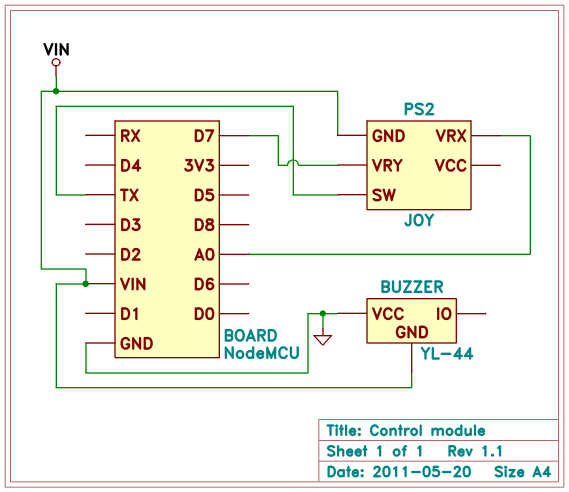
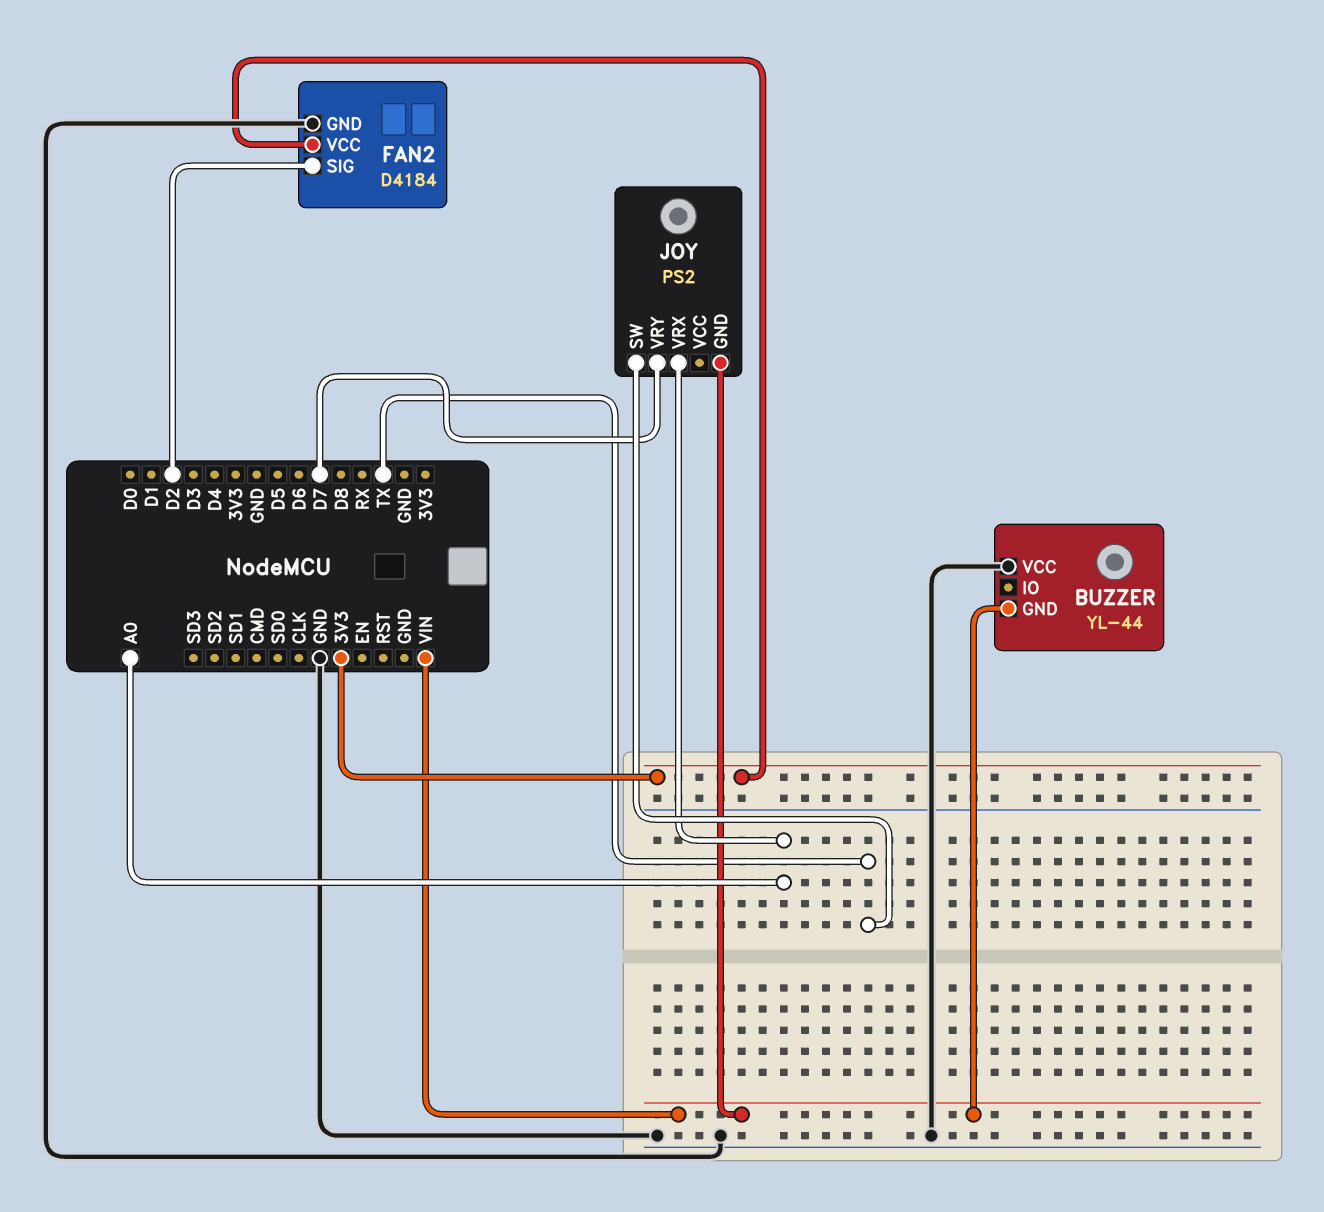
FAN2: none -> D4184
FAN2 pin GND: none -> GND
FAN2 pin SIG: none -> D2
FAN2 pin VCC: none -> 3V3

